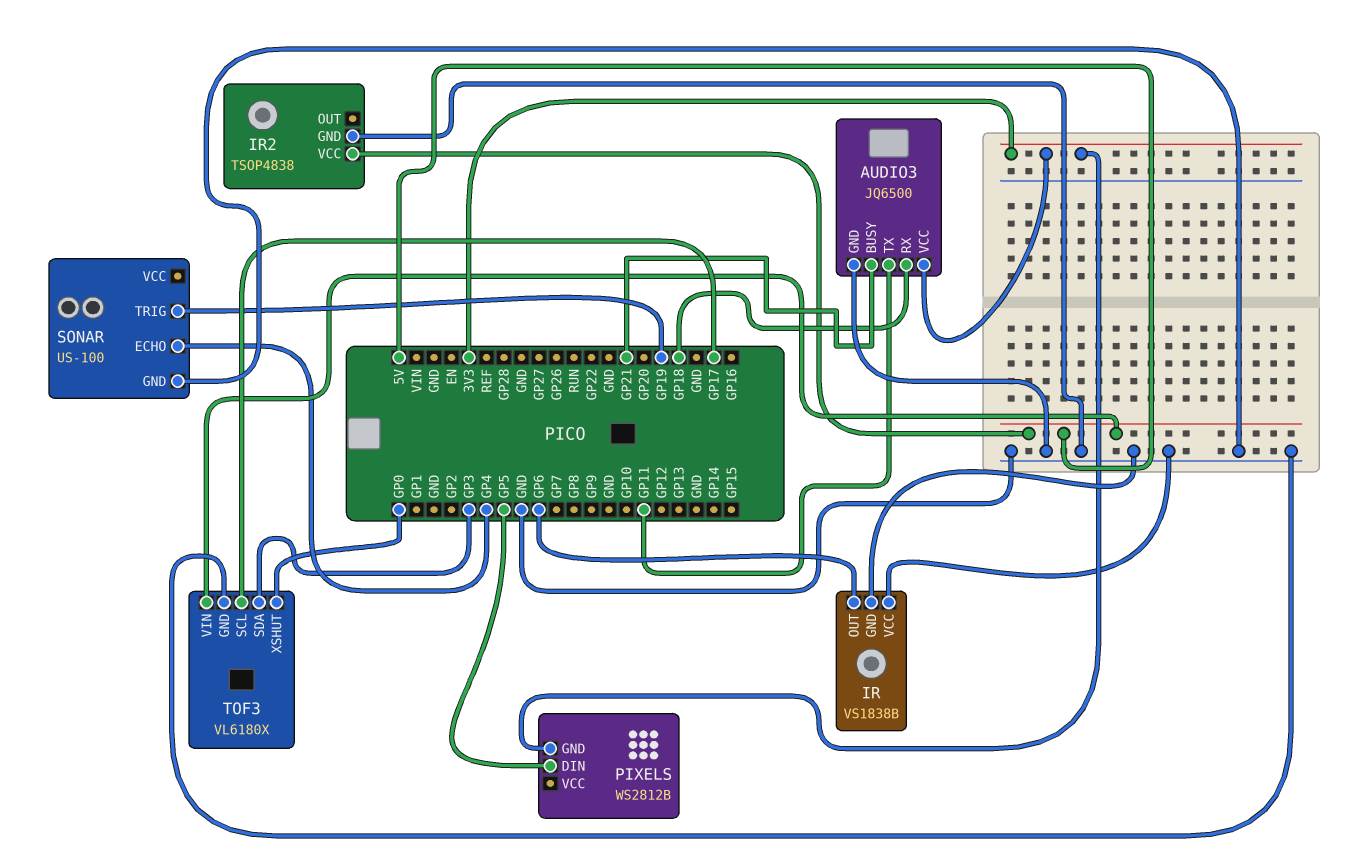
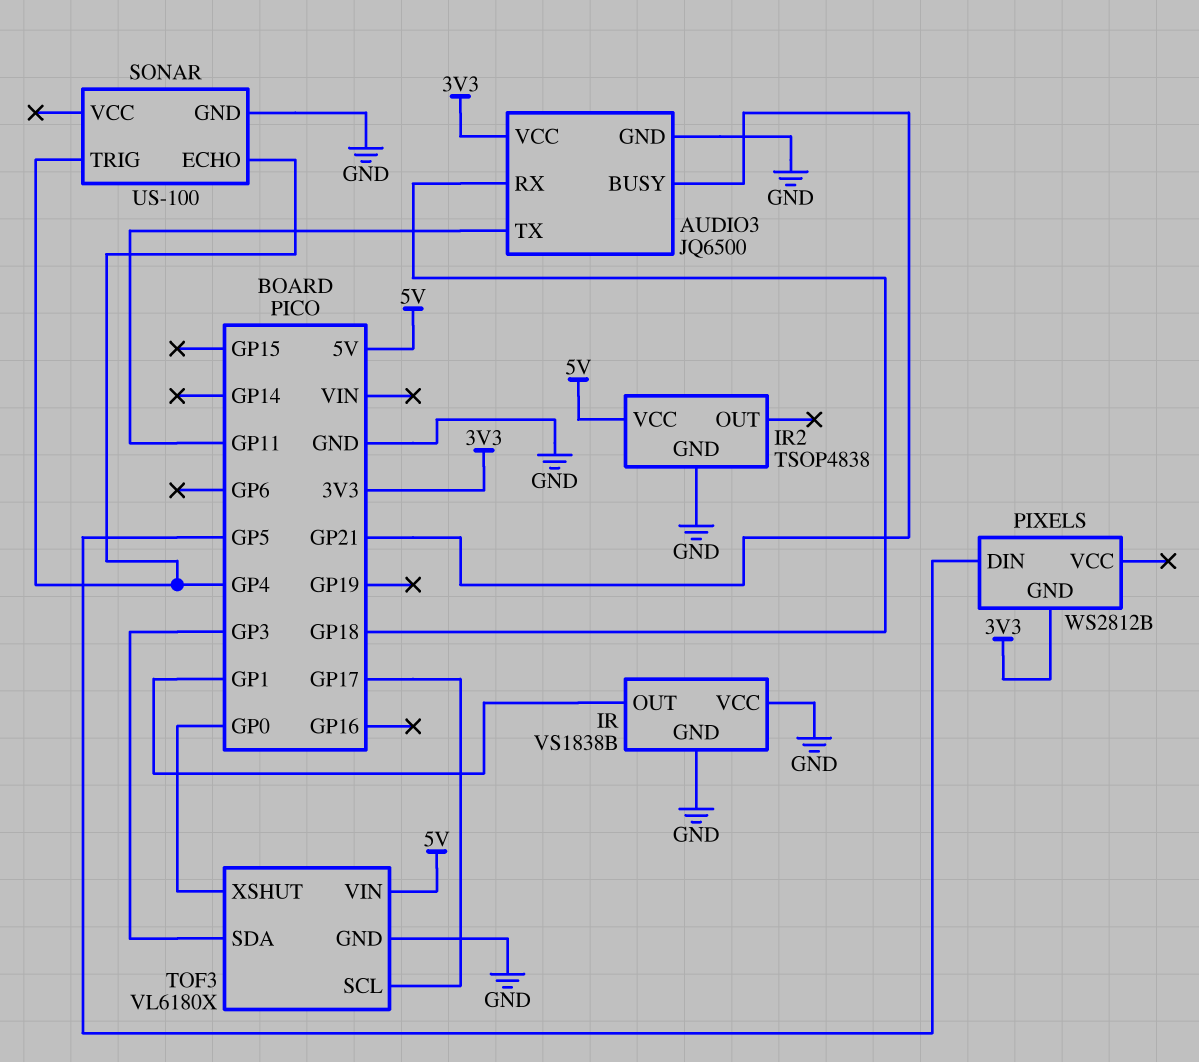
IR pin OUT: GP6 -> GP1
SONAR pin TRIG: GP19 -> GP4

